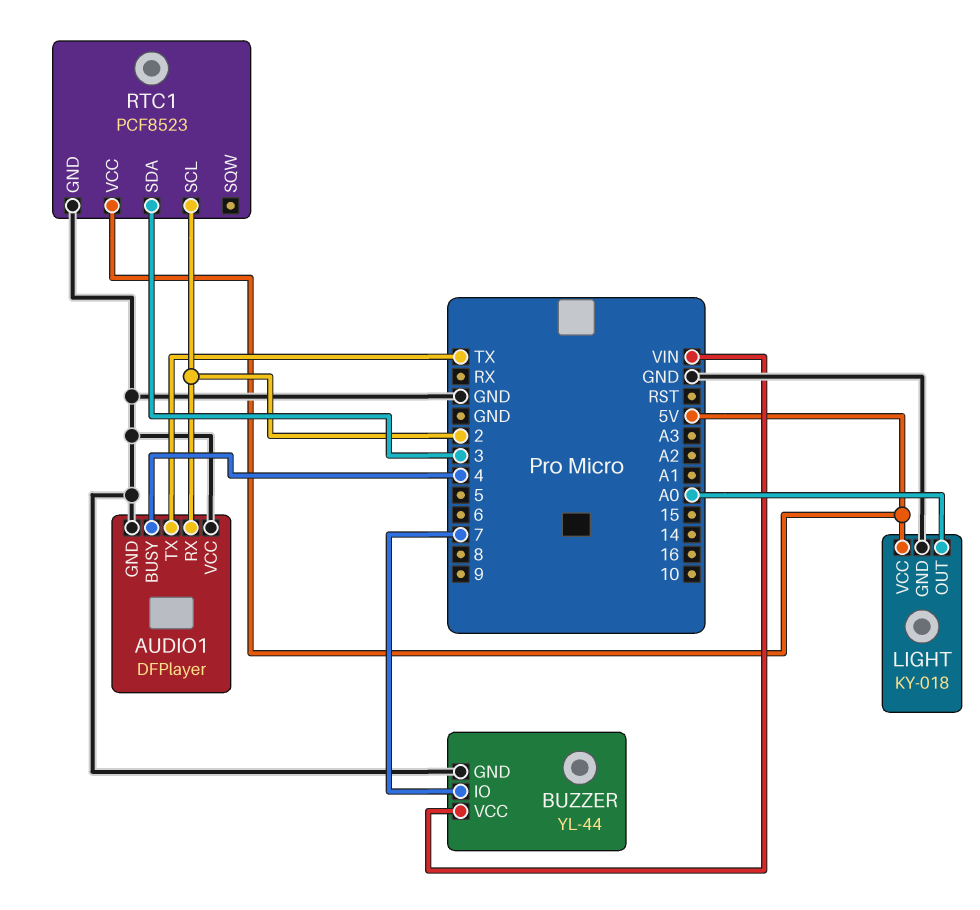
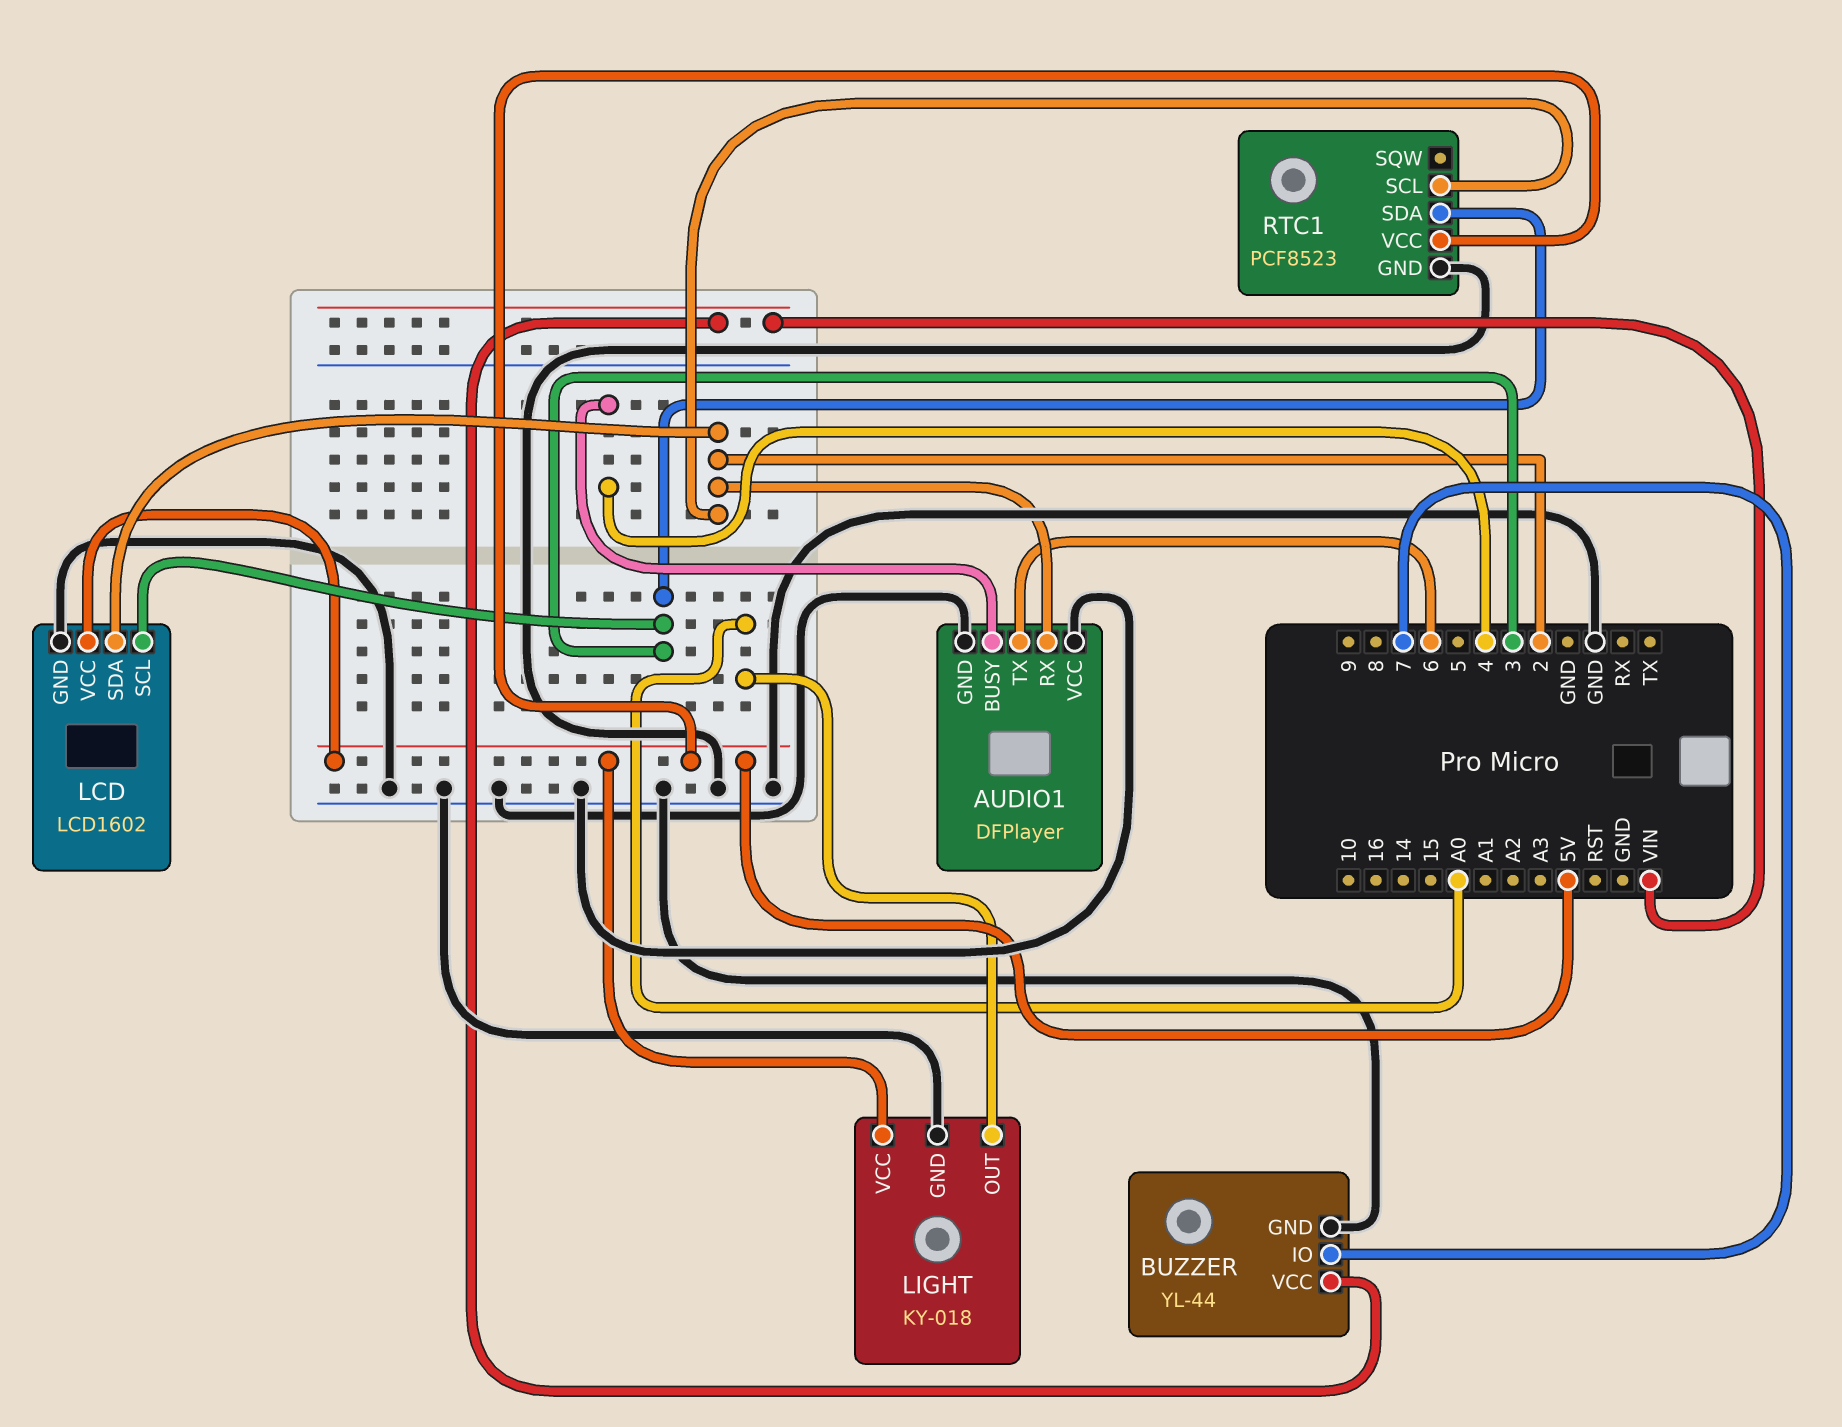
AUDIO1 pin TX: TX -> 6
LCD: none -> LCD1602
LCD pin GND: none -> GND
LCD pin SCL: none -> 3
LCD pin SDA: none -> 2
LCD pin VCC: none -> 5V

